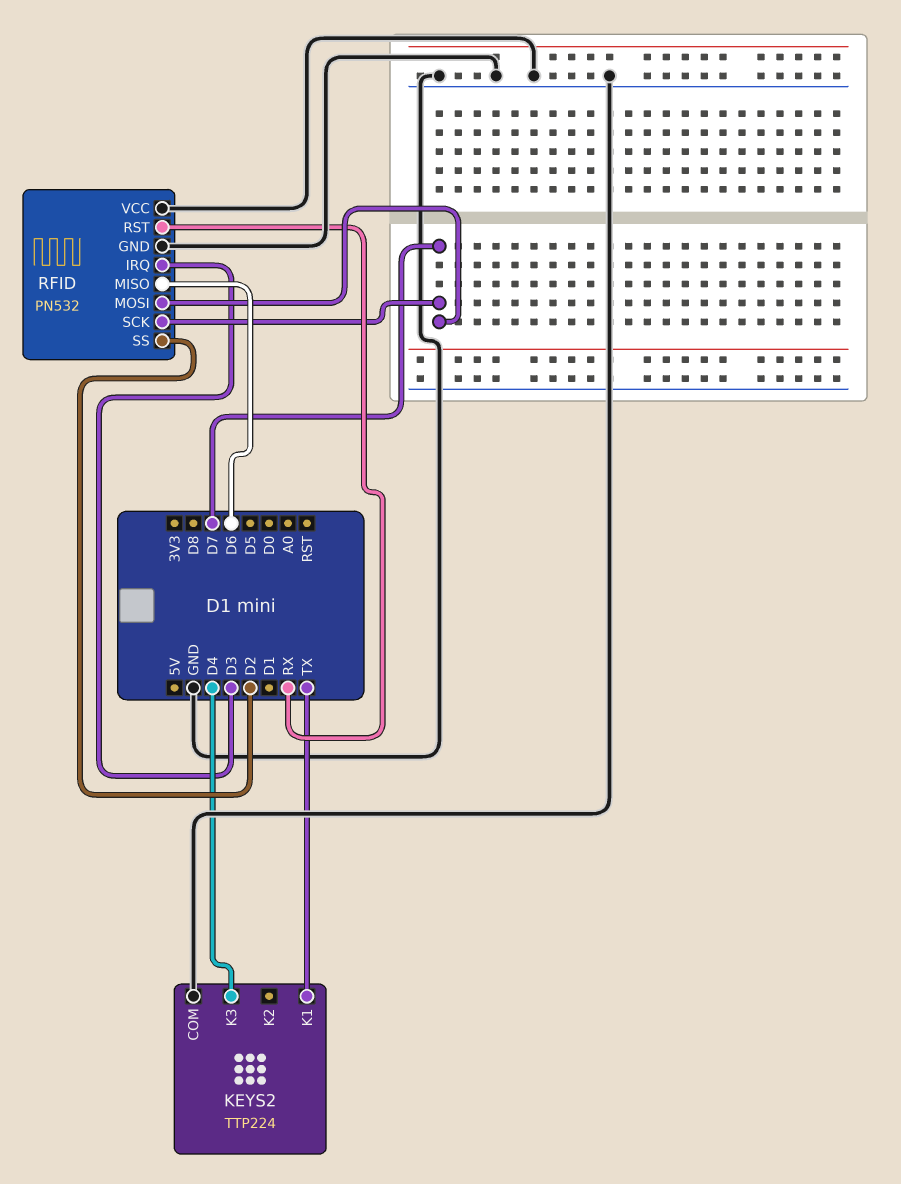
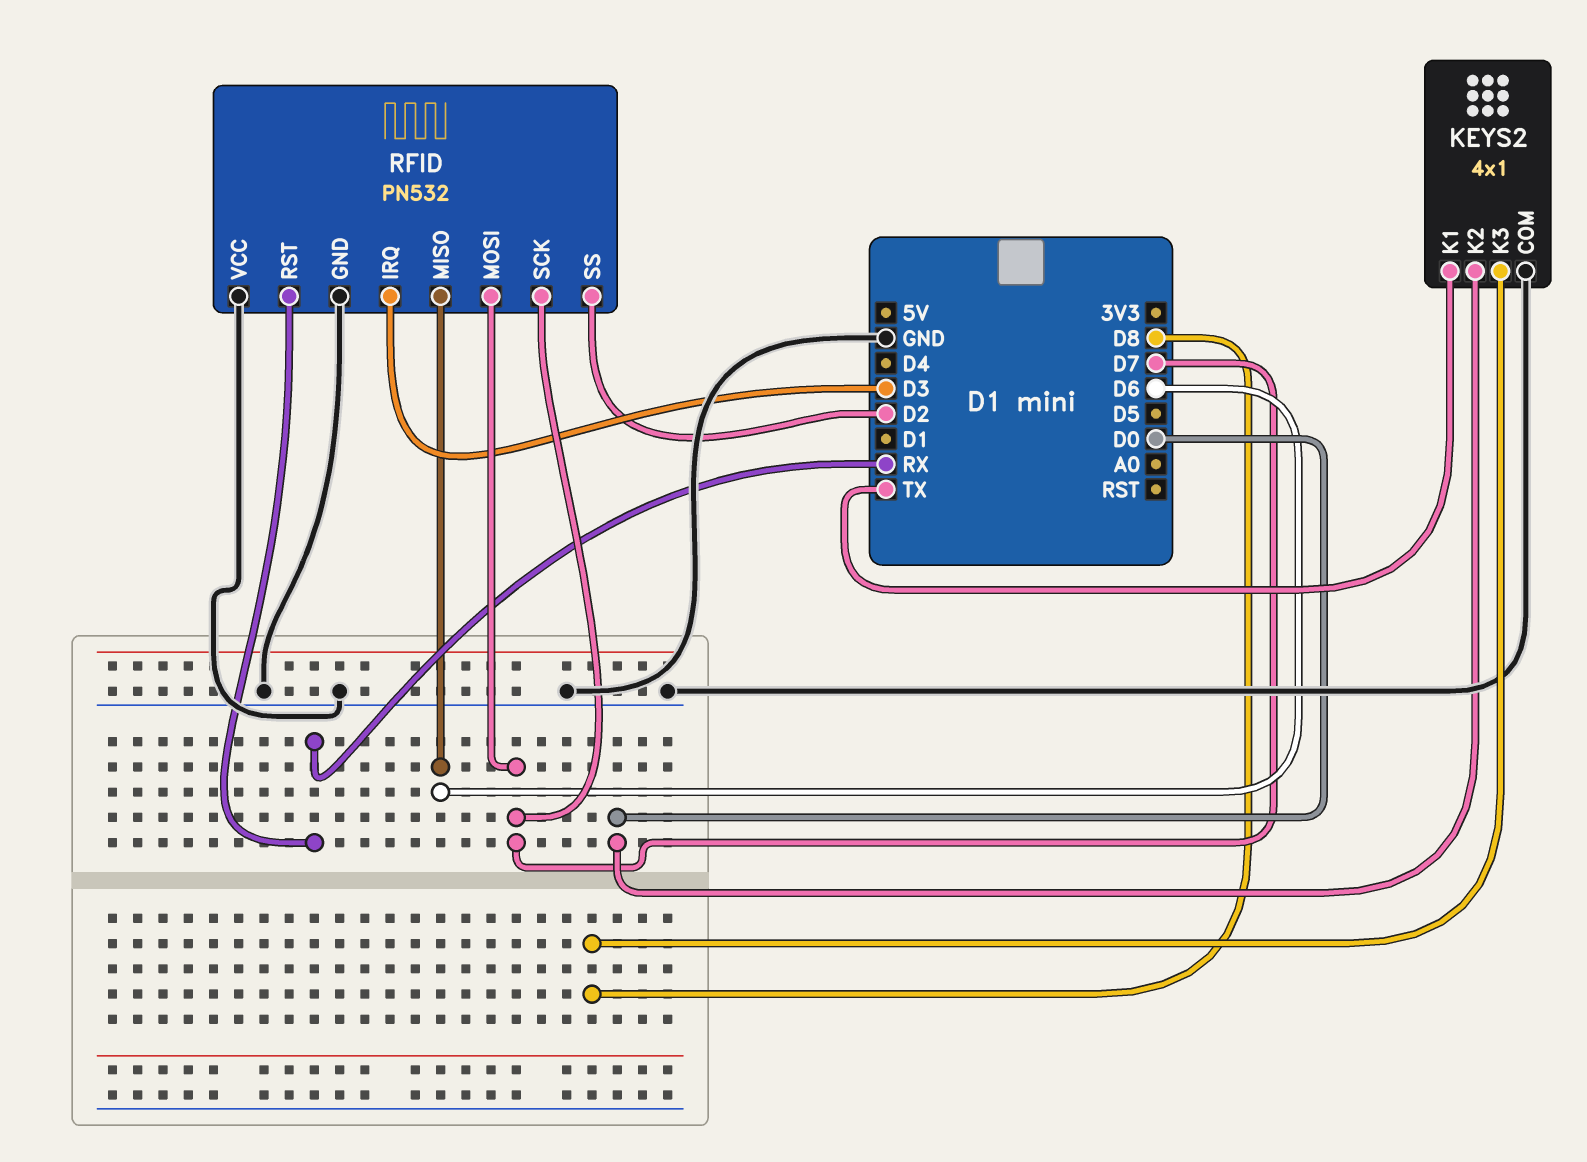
KEYS2: TTP224 -> 4x1
KEYS2 pin K2: none -> D0
KEYS2 pin K3: D4 -> D8

